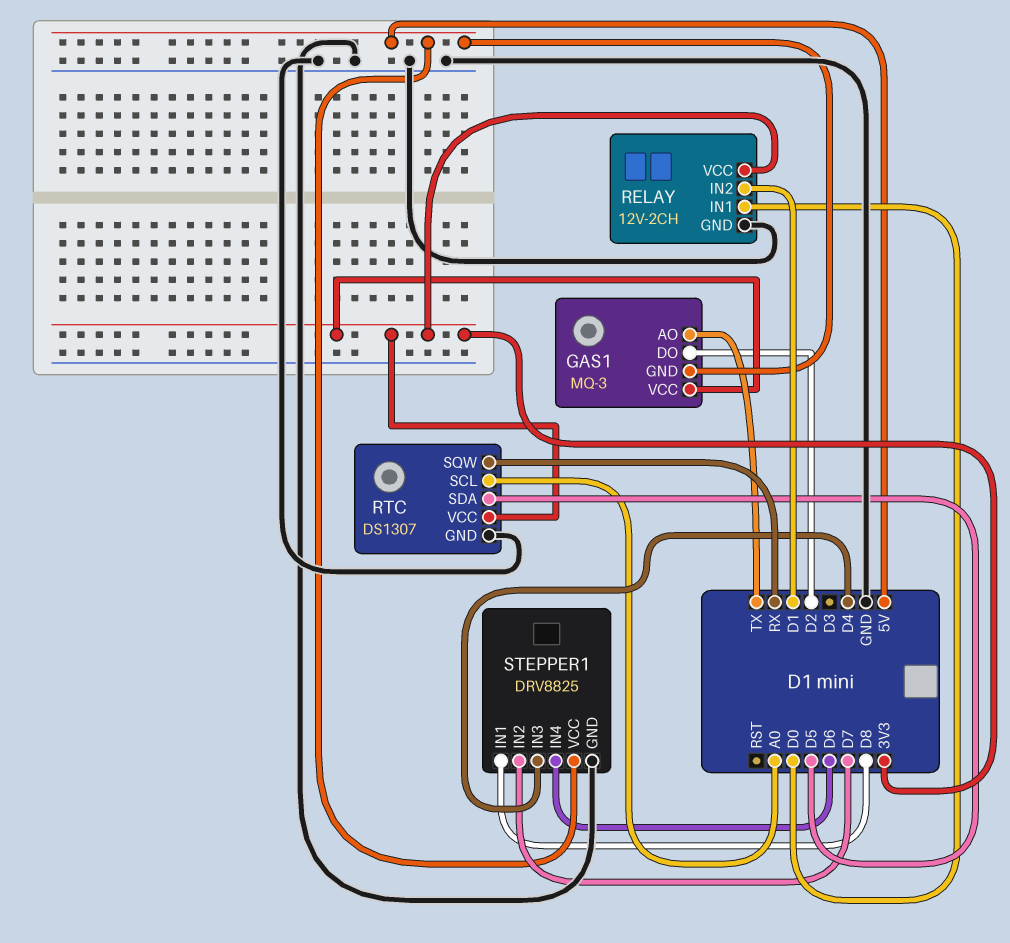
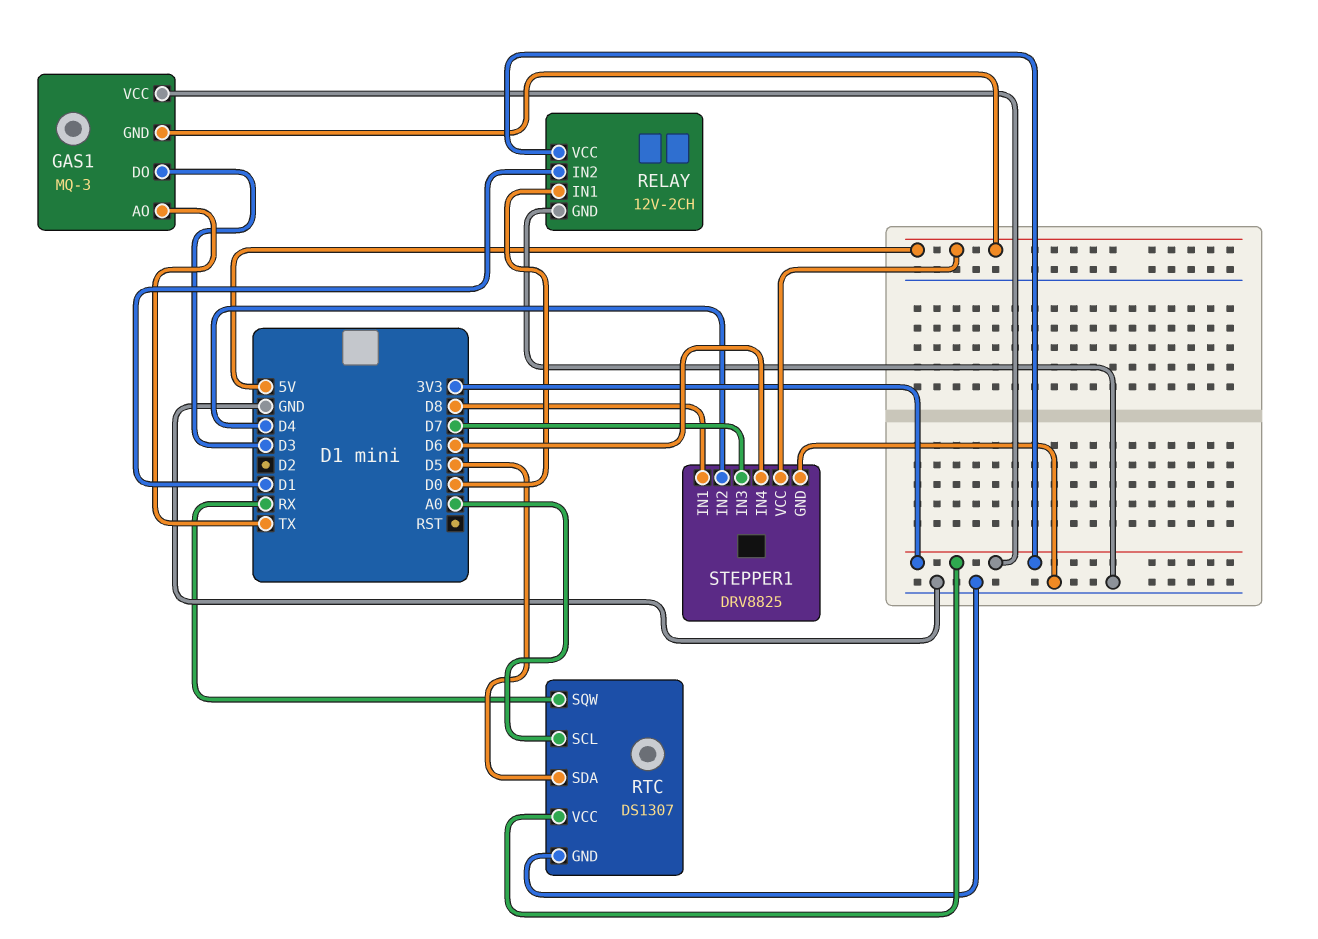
GAS1 pin DO: D2 -> D3
STEPPER1 pin IN2: D7 -> D4
STEPPER1 pin IN3: D4 -> D7

